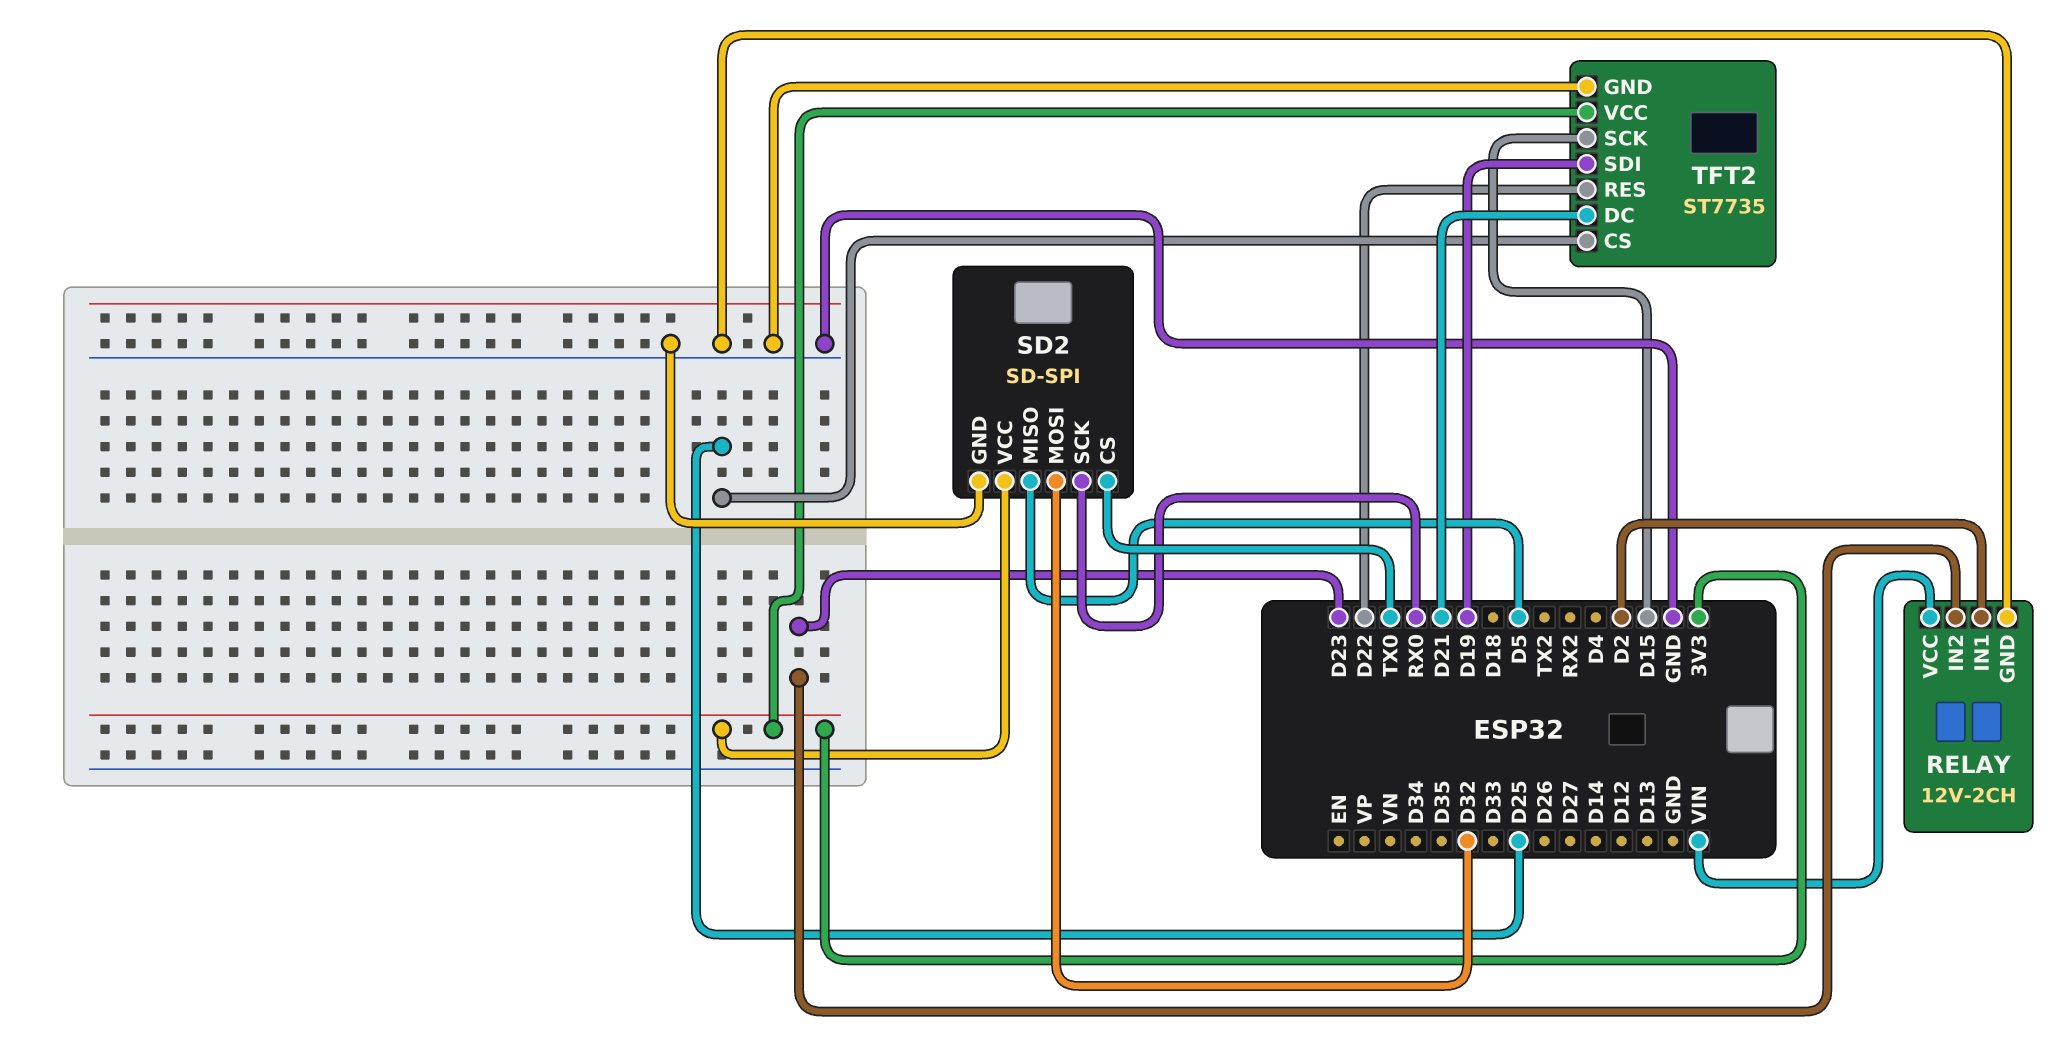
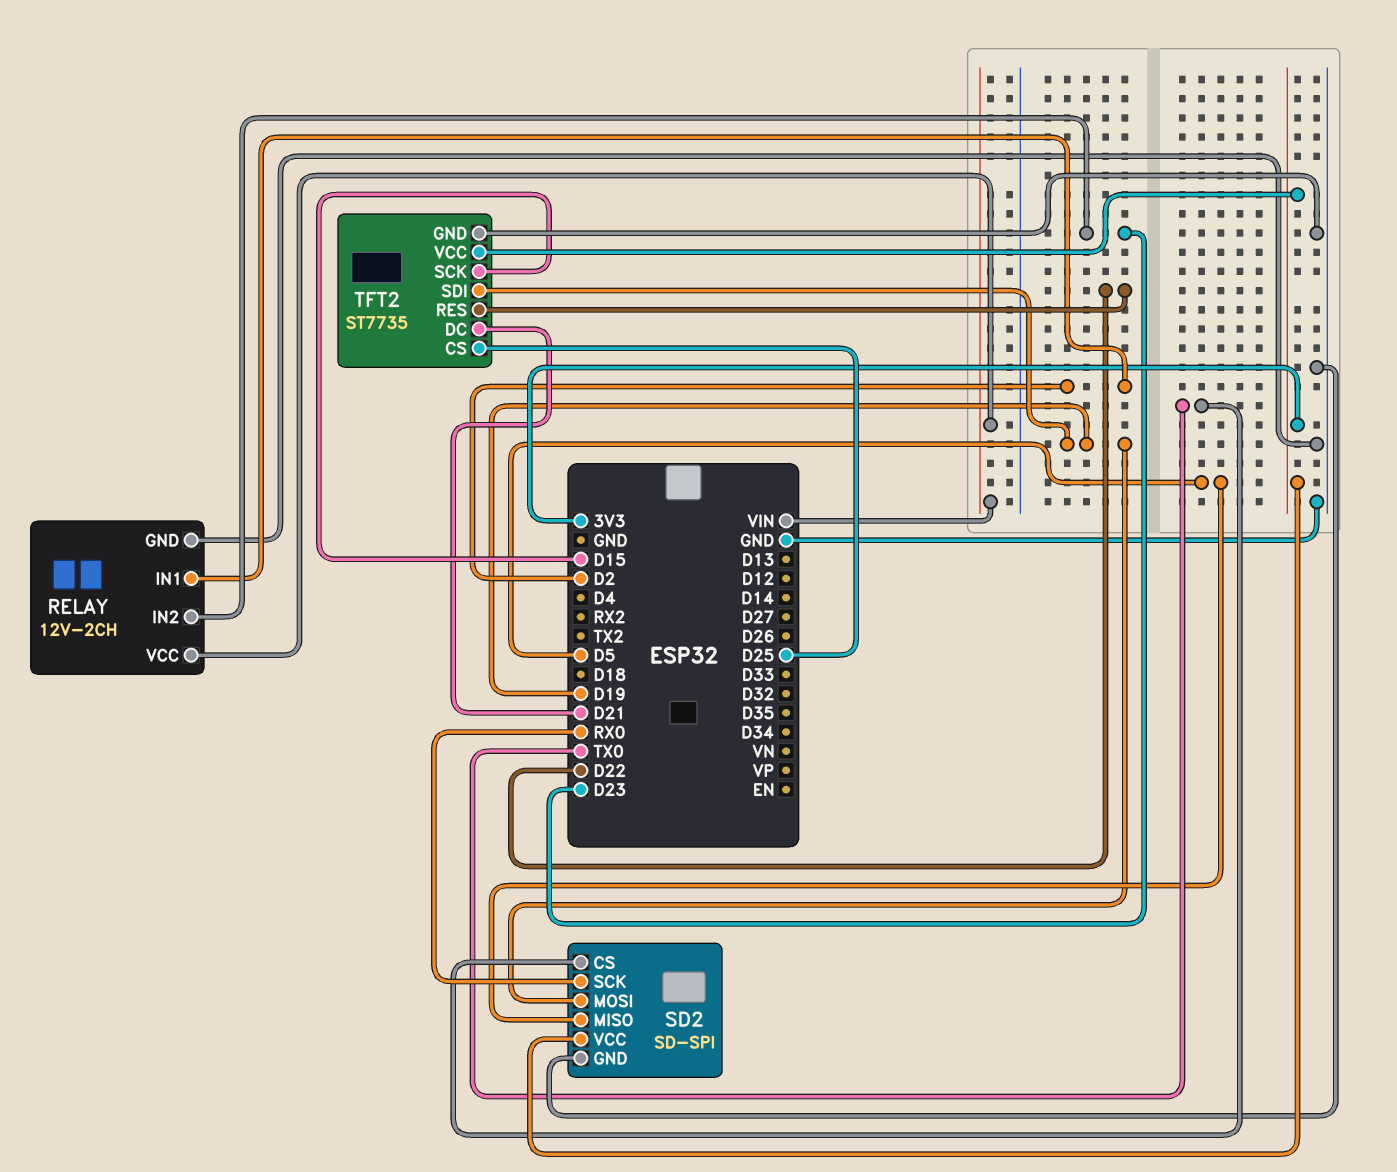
SD2 pin MOSI: D32 -> D19

